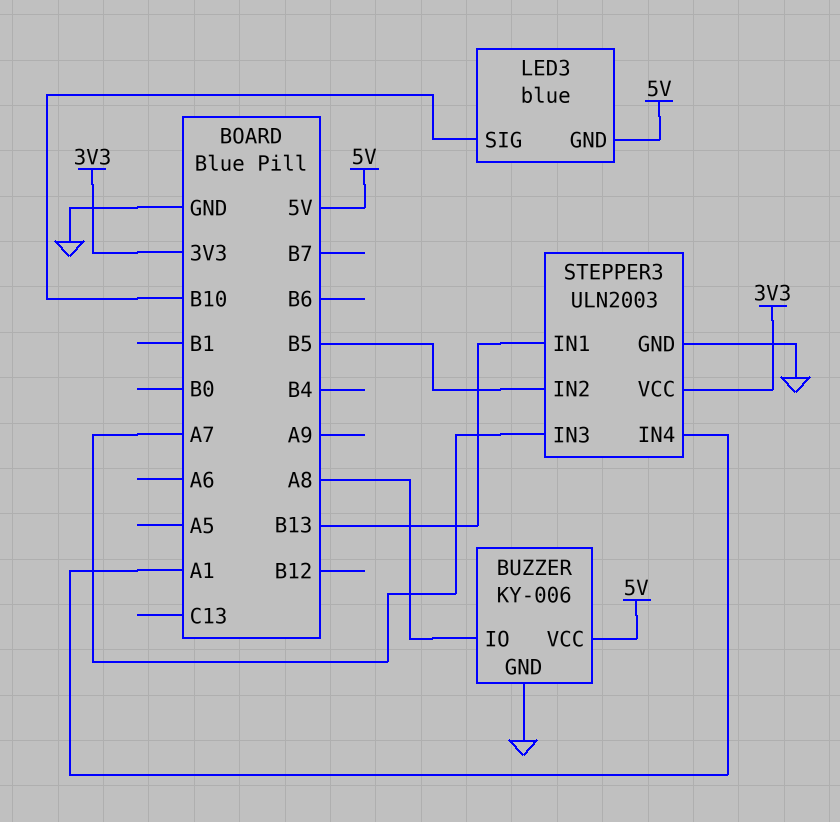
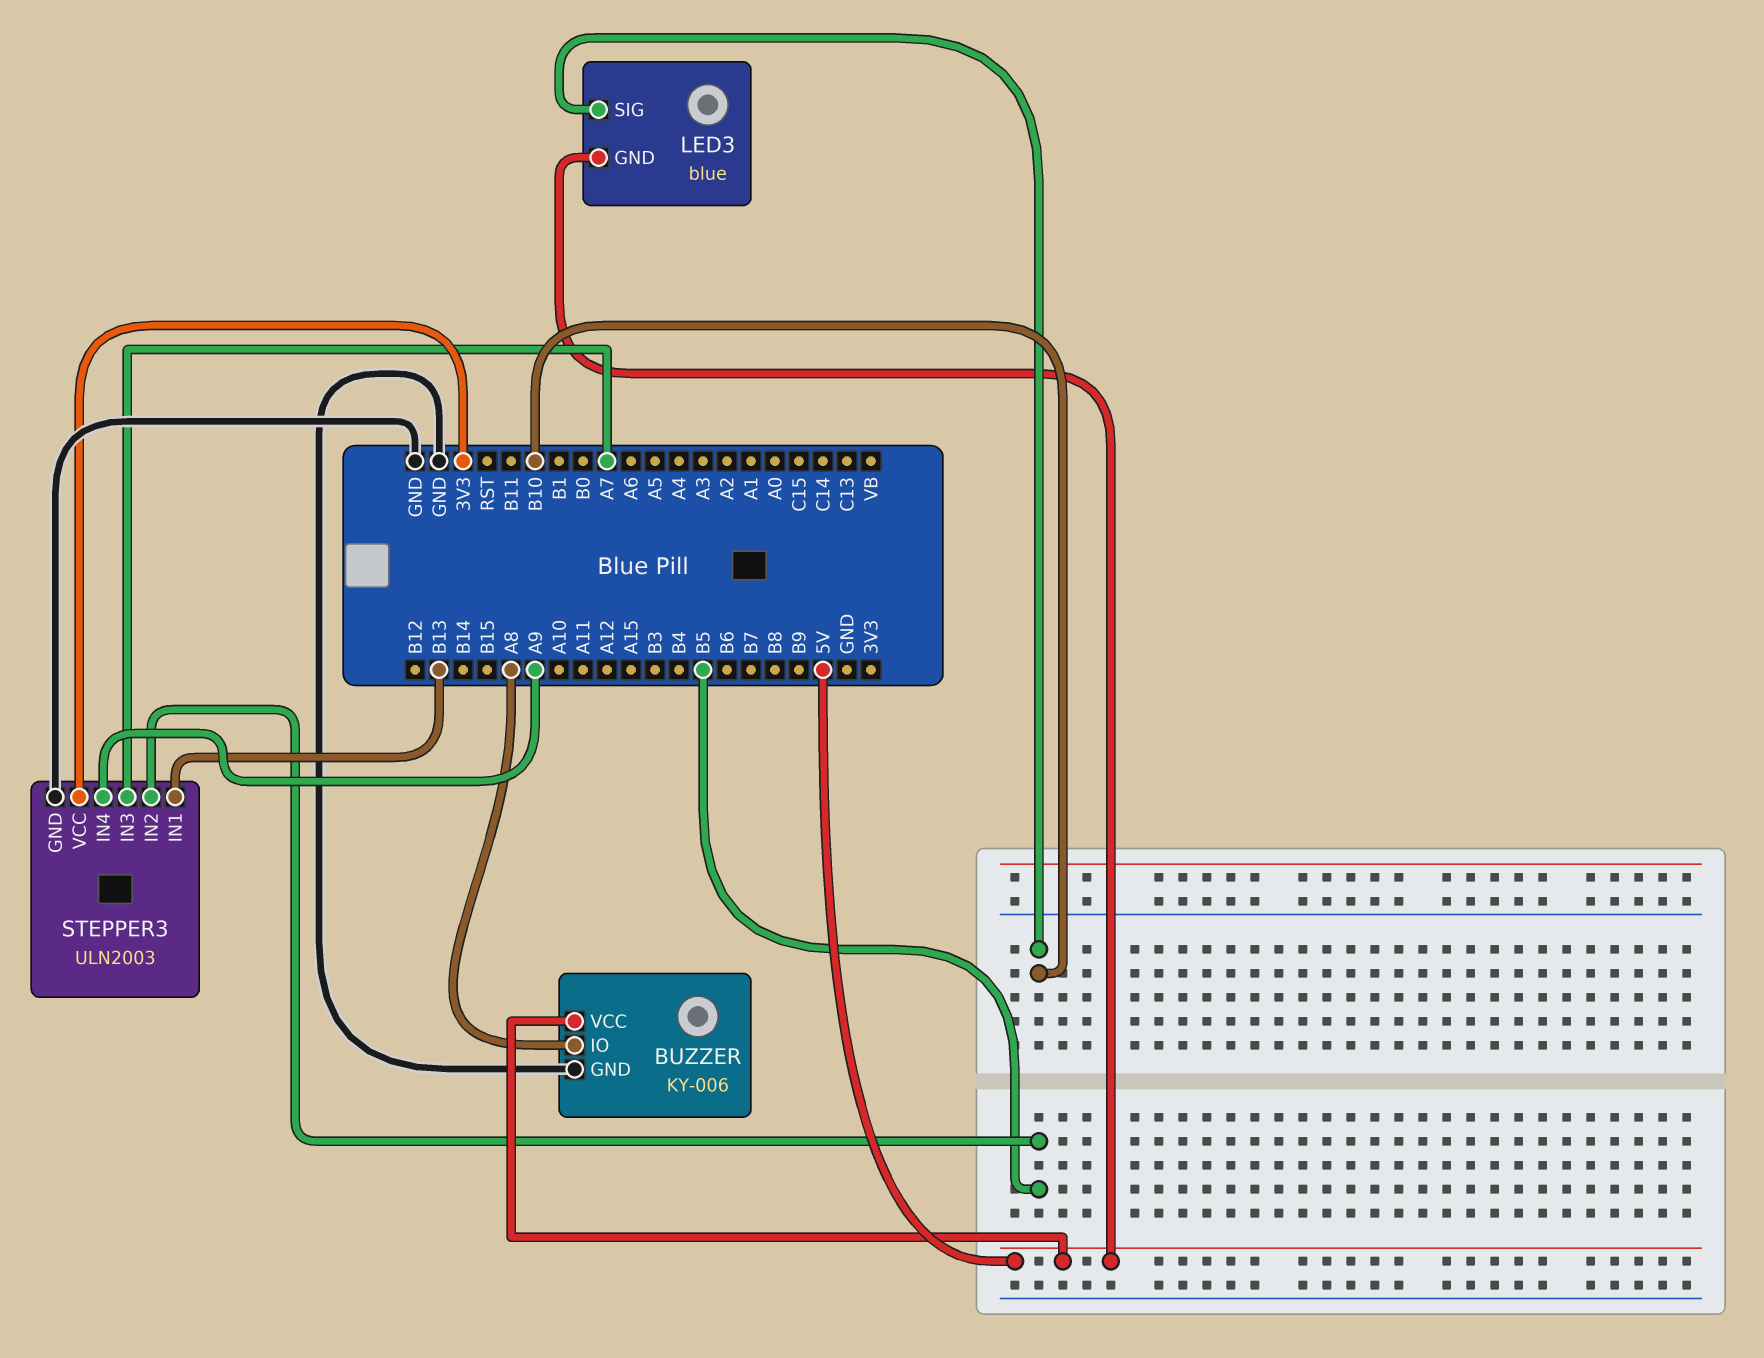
STEPPER3 pin IN4: A1 -> A9

